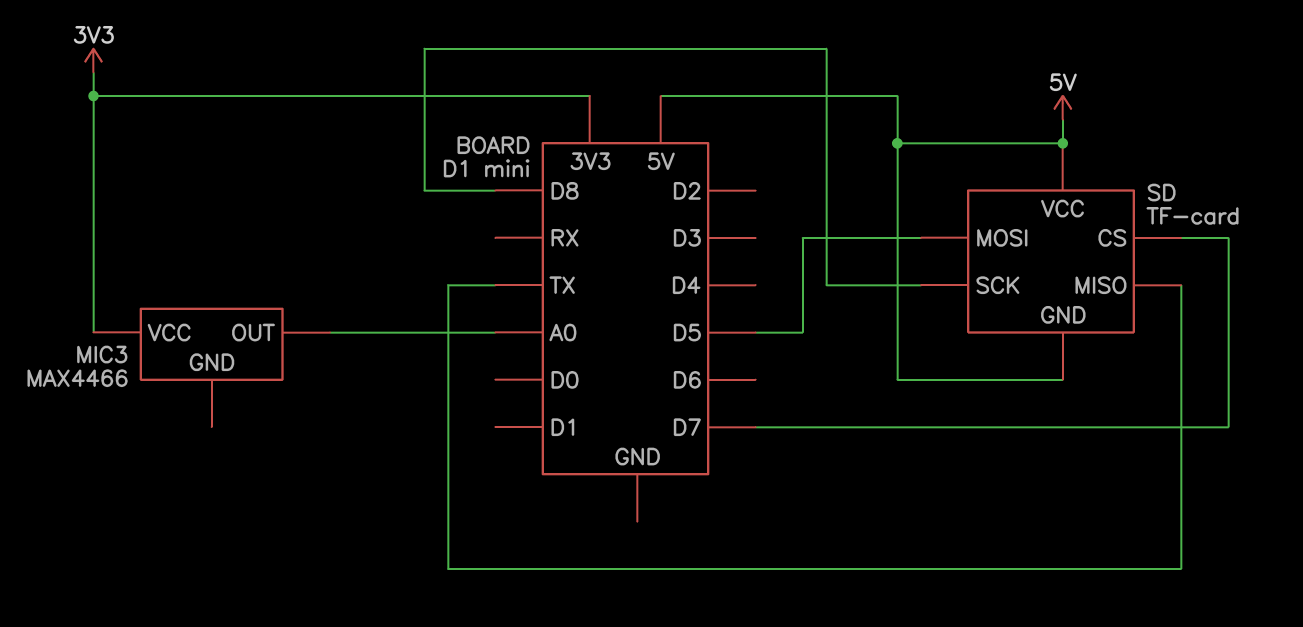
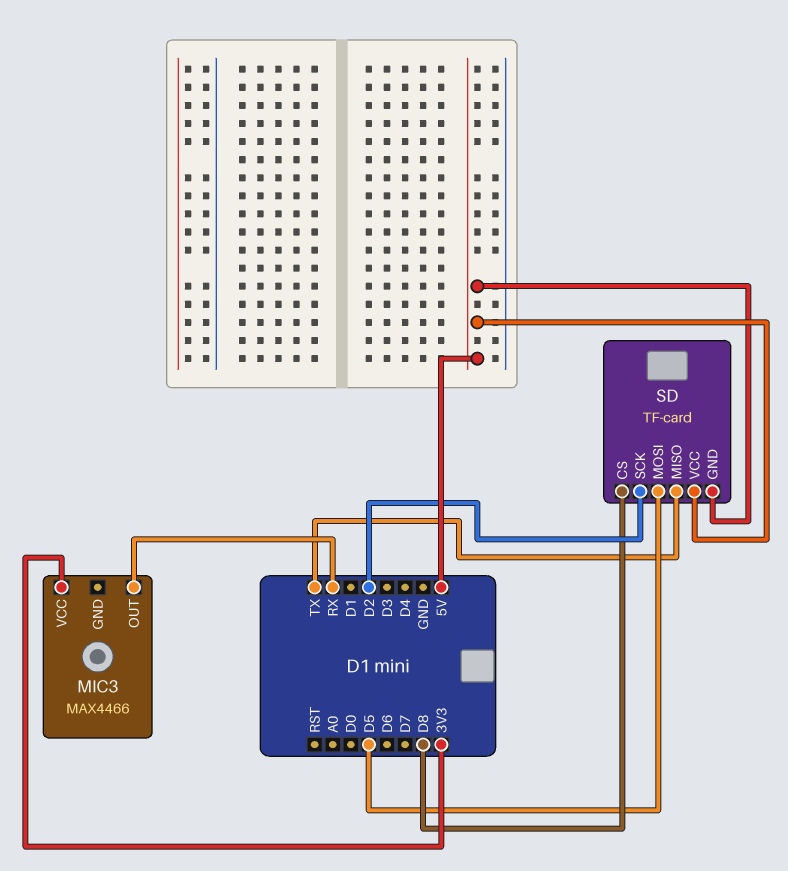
MIC3 pin OUT: A0 -> RX
SD pin CS: D7 -> D8
SD pin SCK: D8 -> D2

